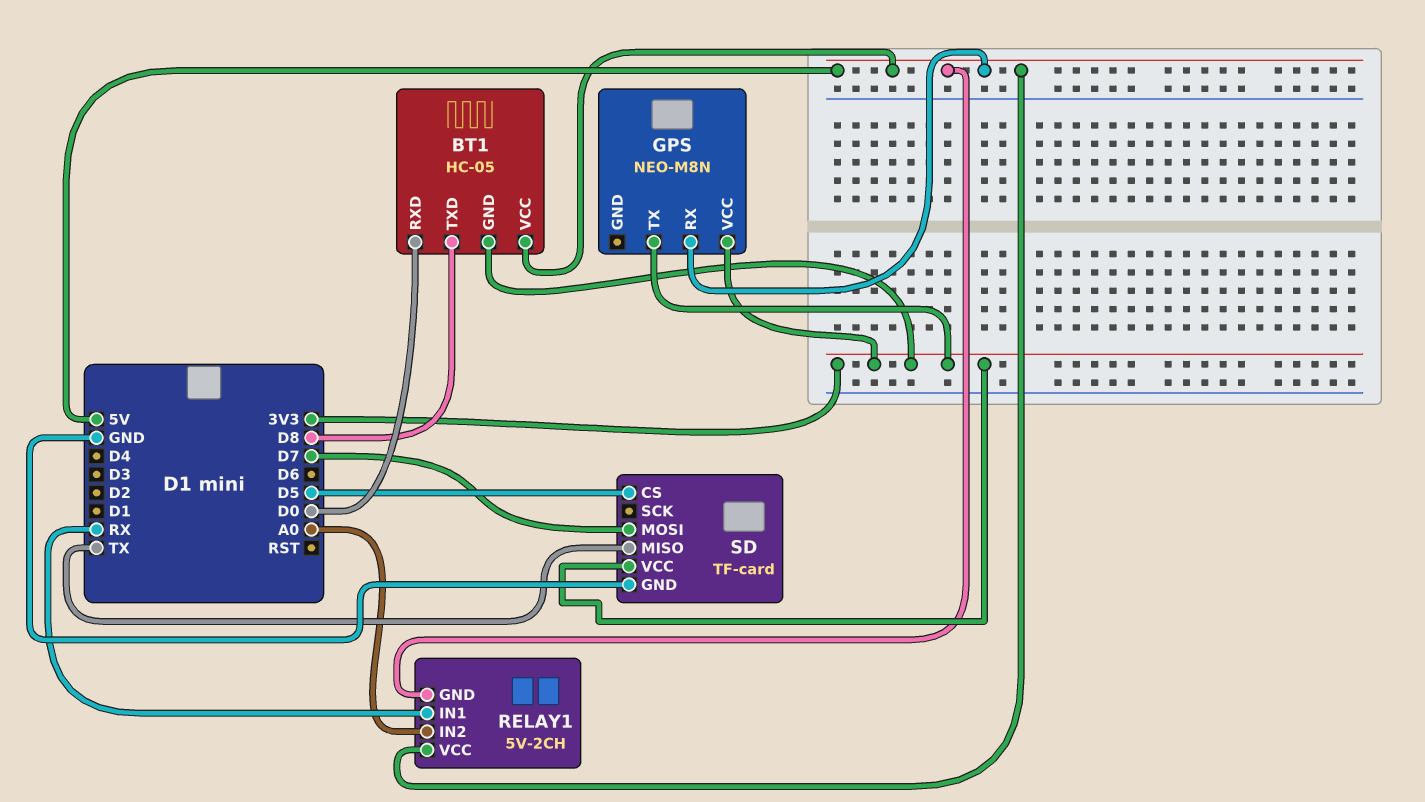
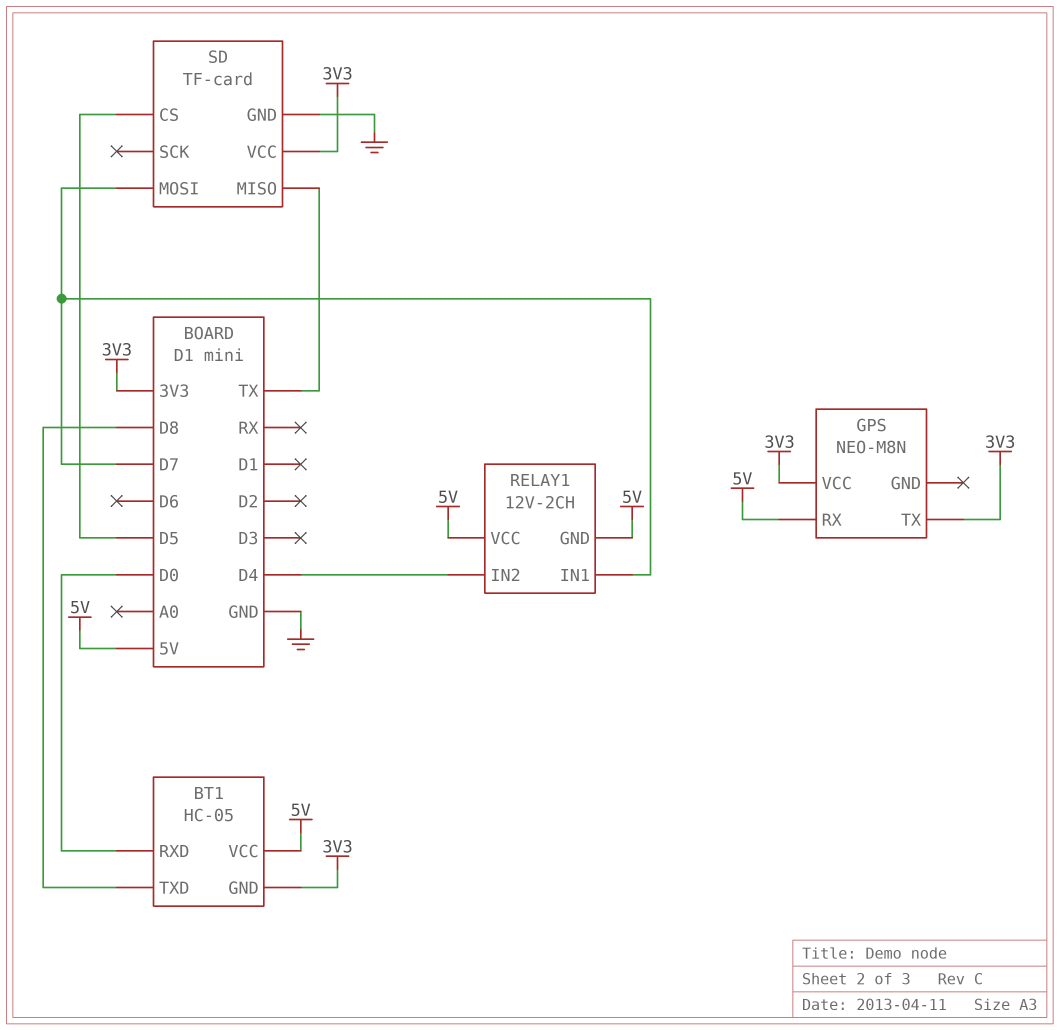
RELAY1: 5V-2CH -> 12V-2CH
RELAY1 pin IN1: RX -> D7
RELAY1 pin IN2: A0 -> D4

